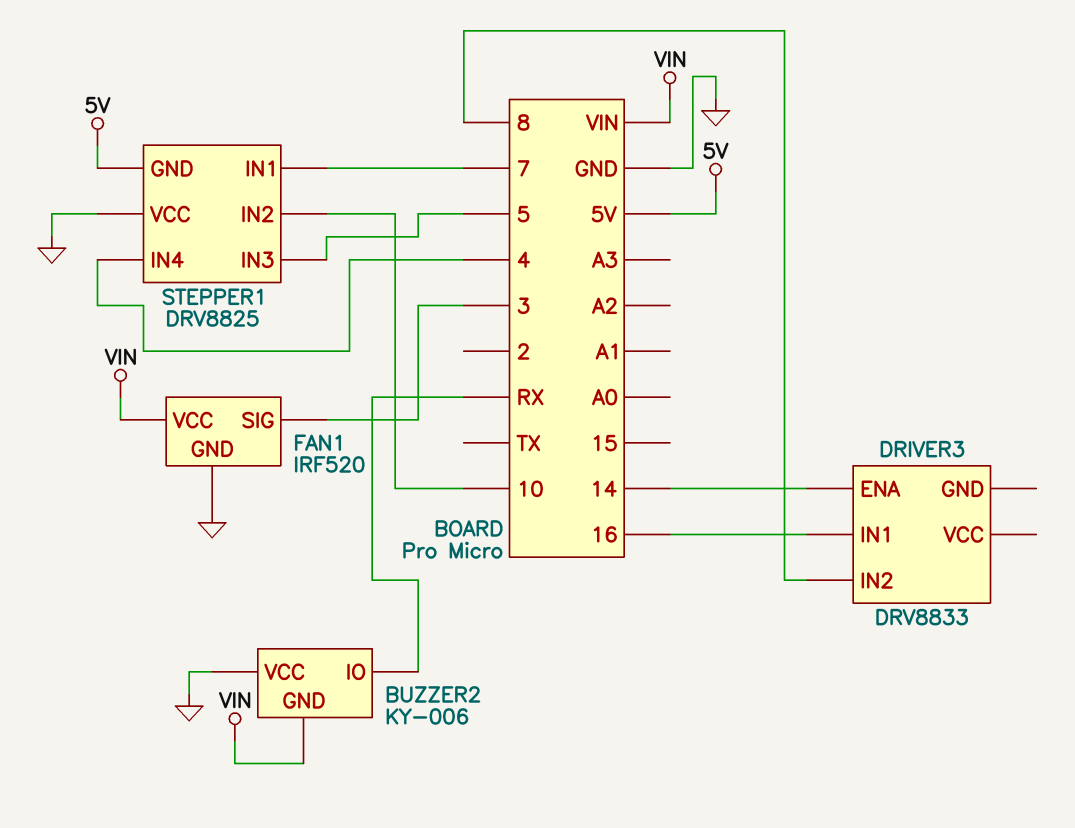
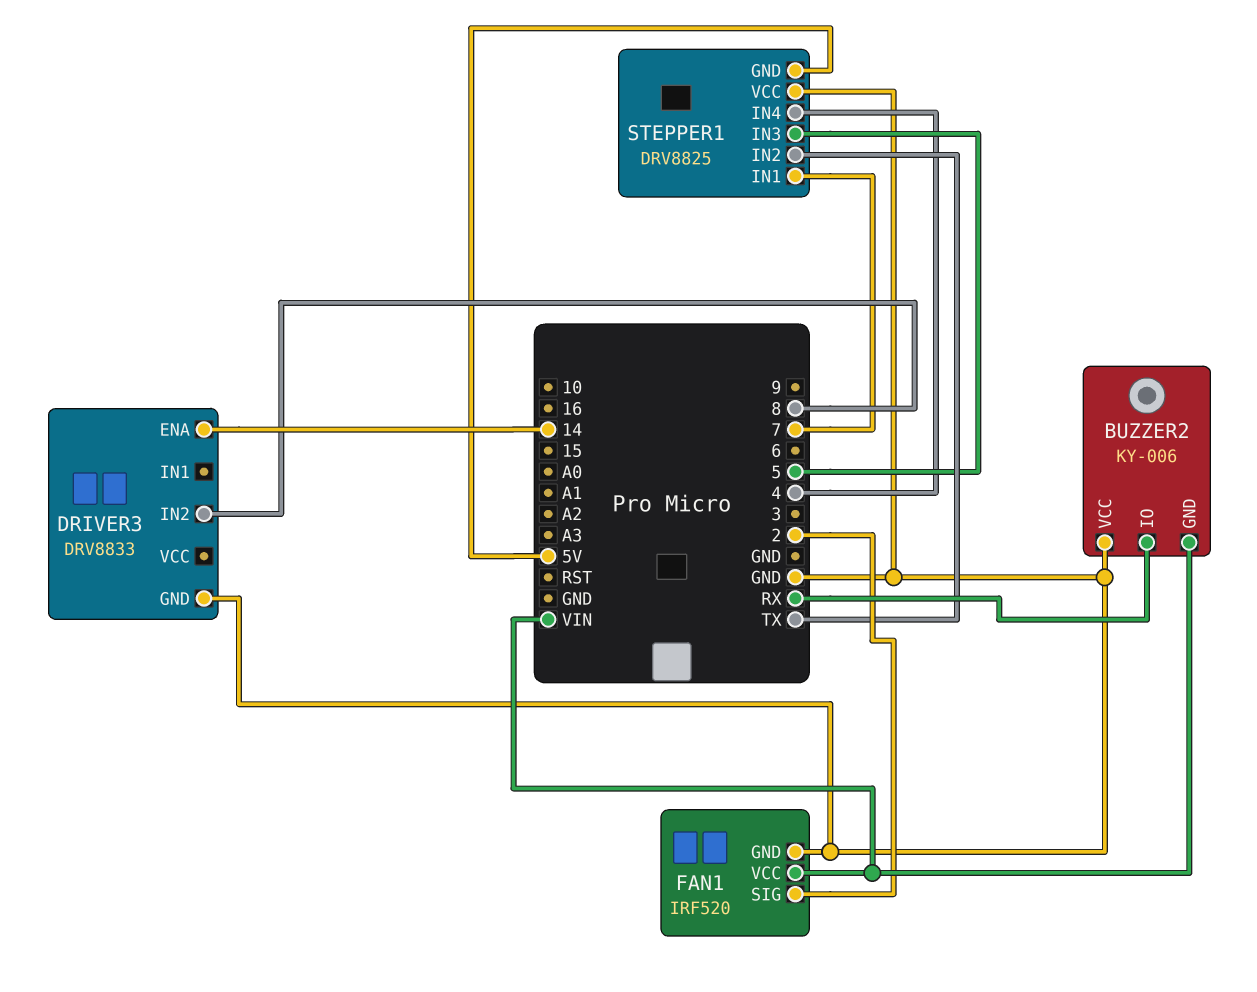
DRIVER3 pin GND: none -> GND
DRIVER3 pin IN1: 16 -> none
FAN1 pin SIG: 3 -> 2
STEPPER1 pin IN2: 10 -> TX

